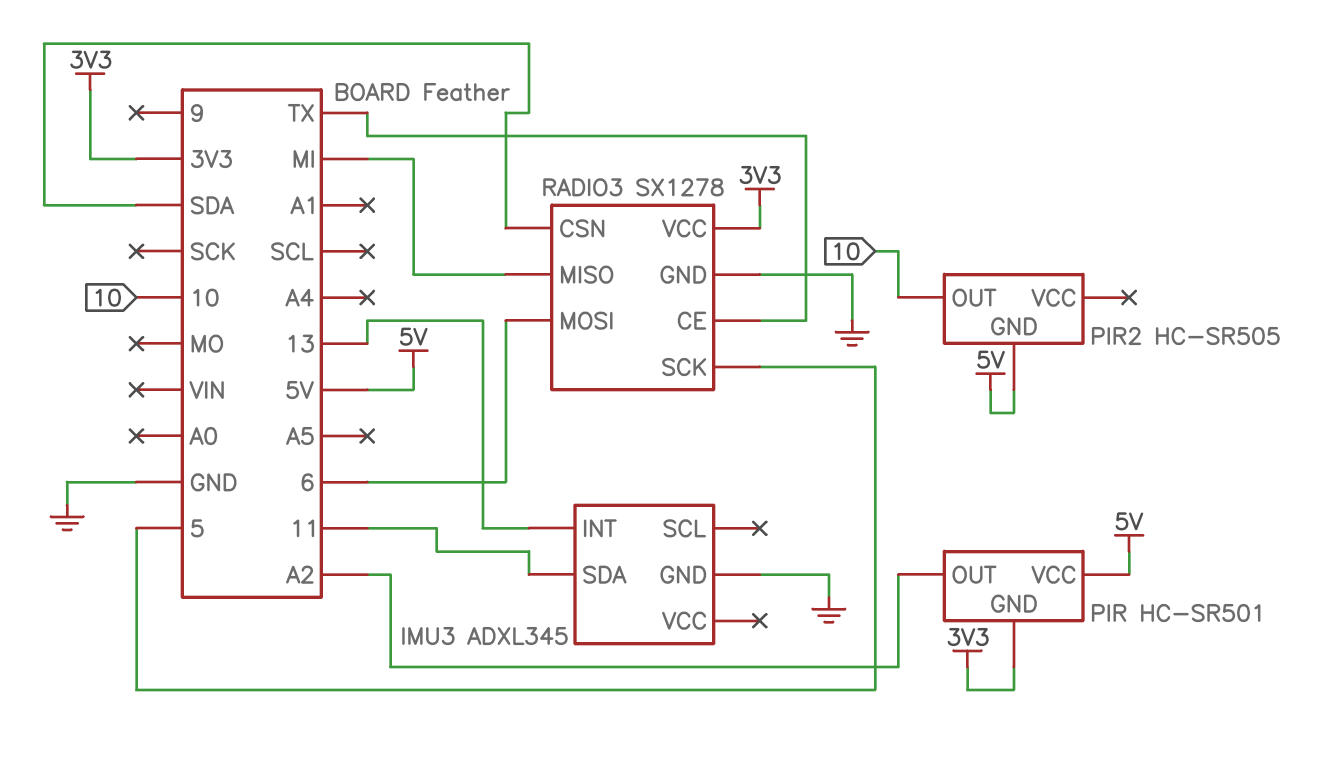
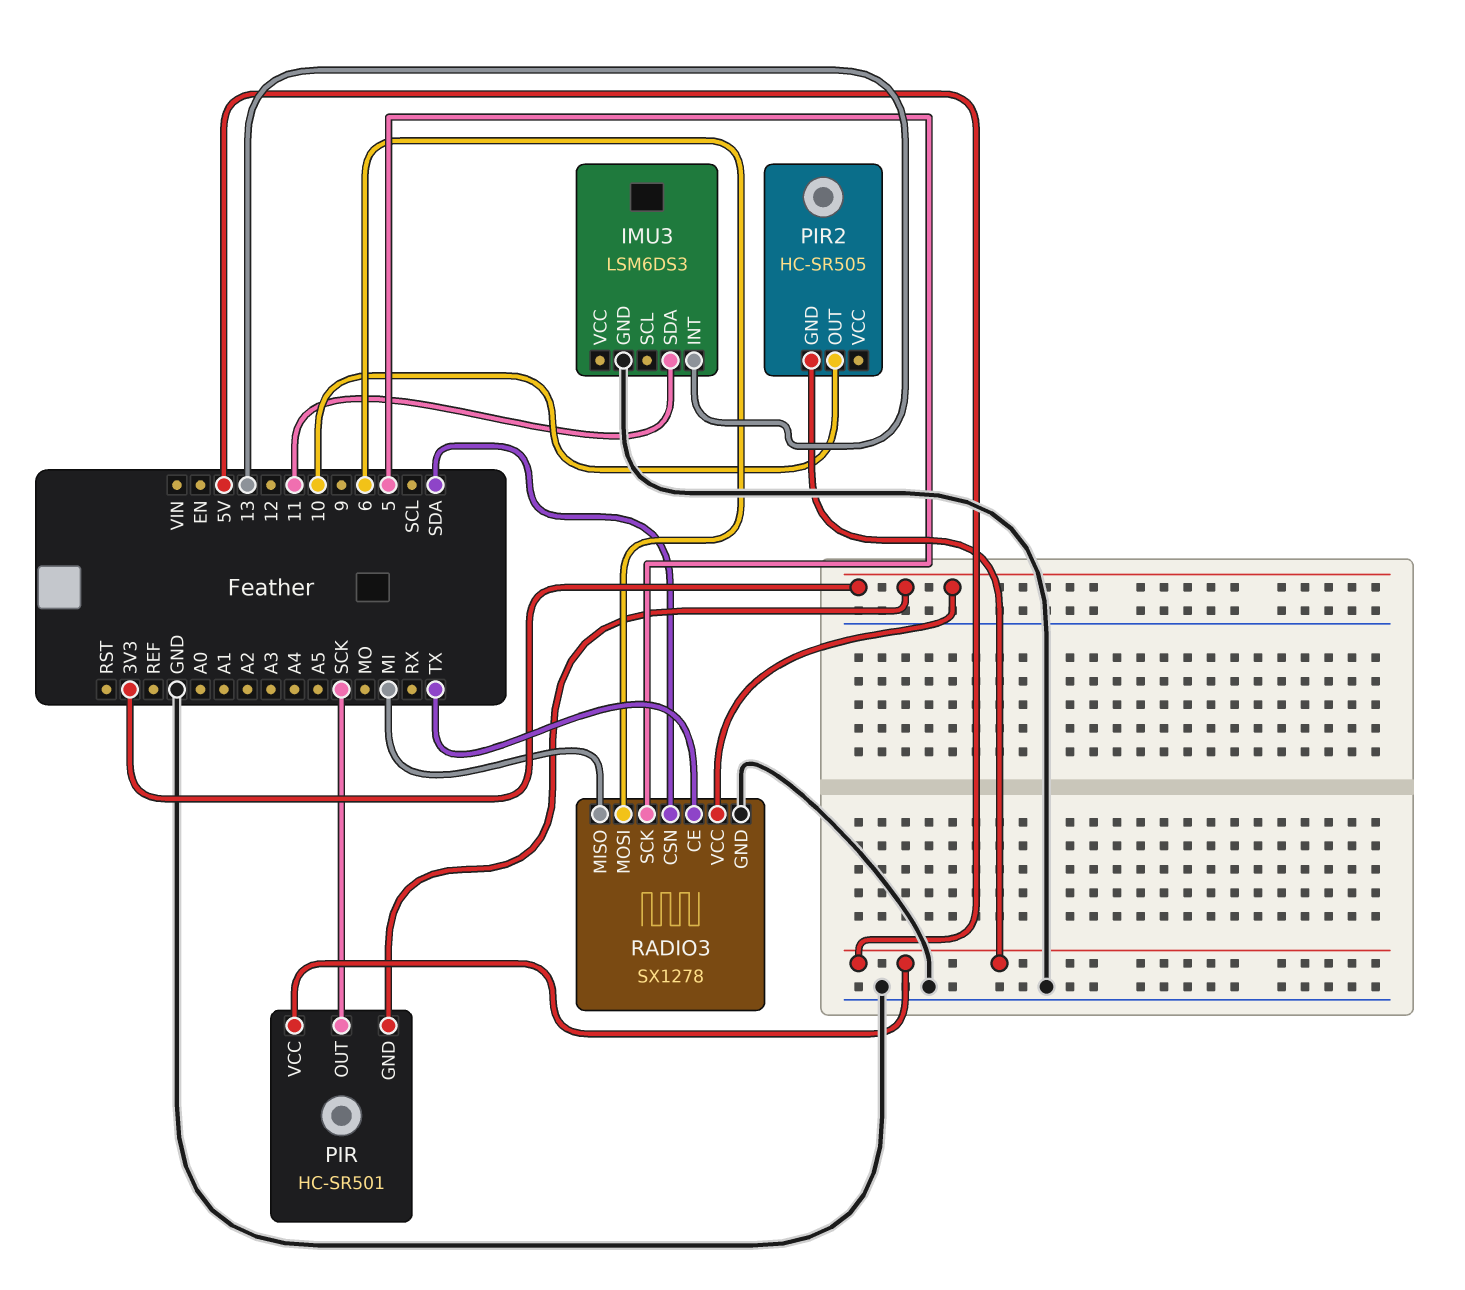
IMU3: ADXL345 -> LSM6DS3
PIR pin OUT: A2 -> SCK

